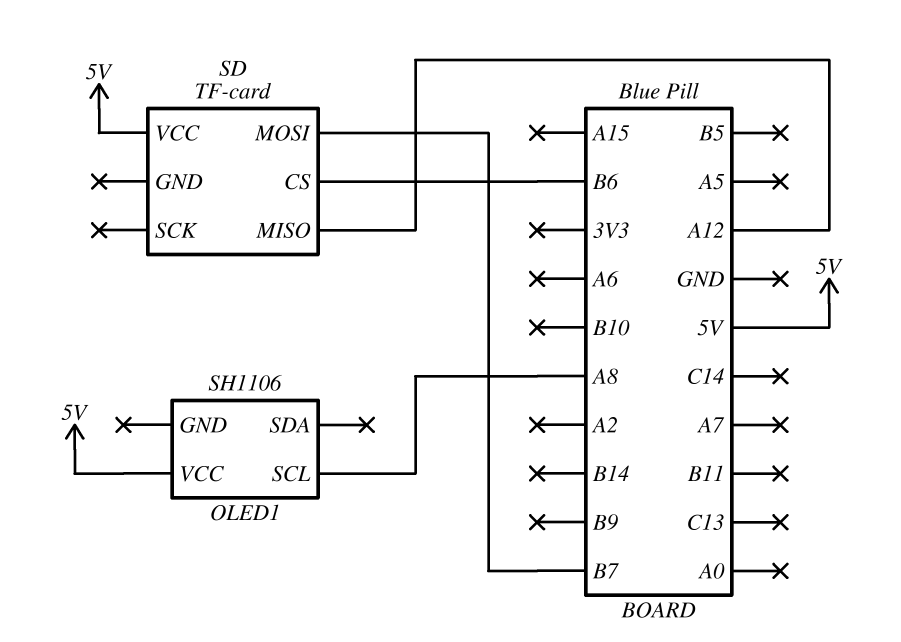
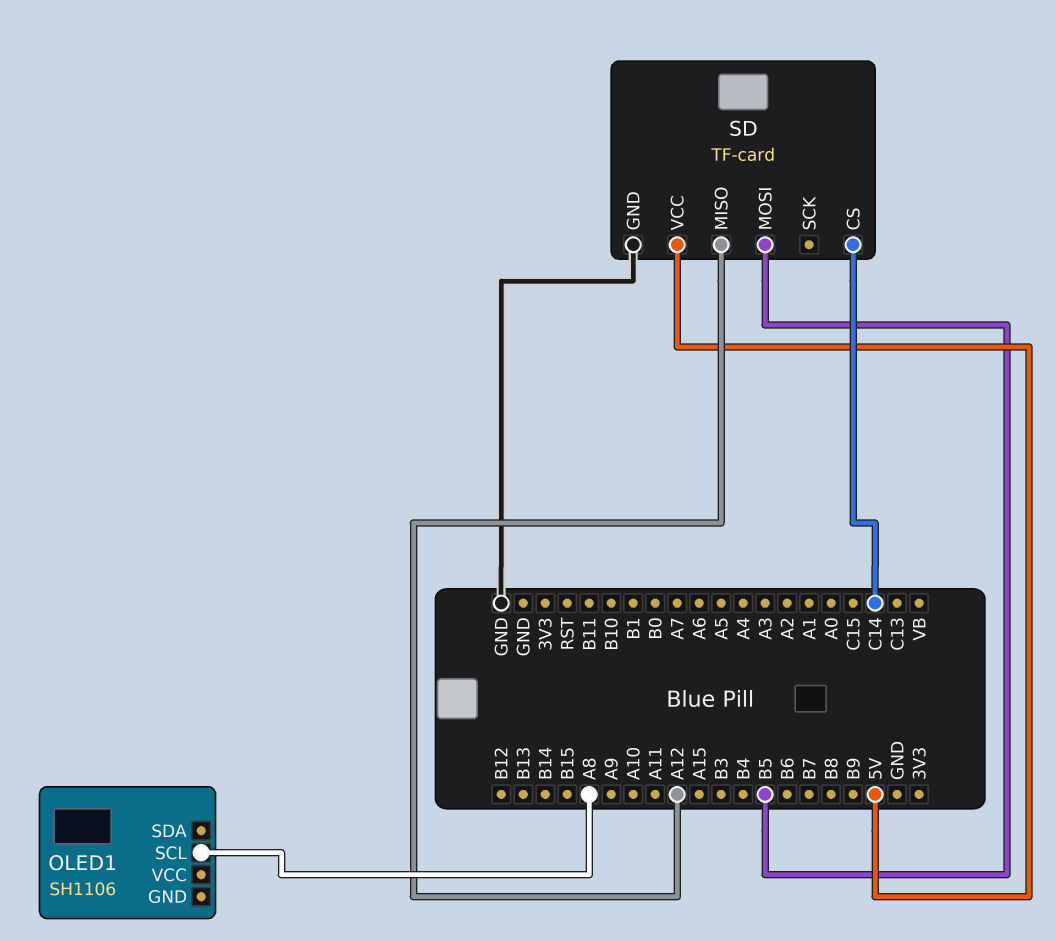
OLED1 pin VCC: 5V -> none
SD pin CS: B6 -> C14
SD pin GND: none -> GND
SD pin MOSI: B7 -> B5

